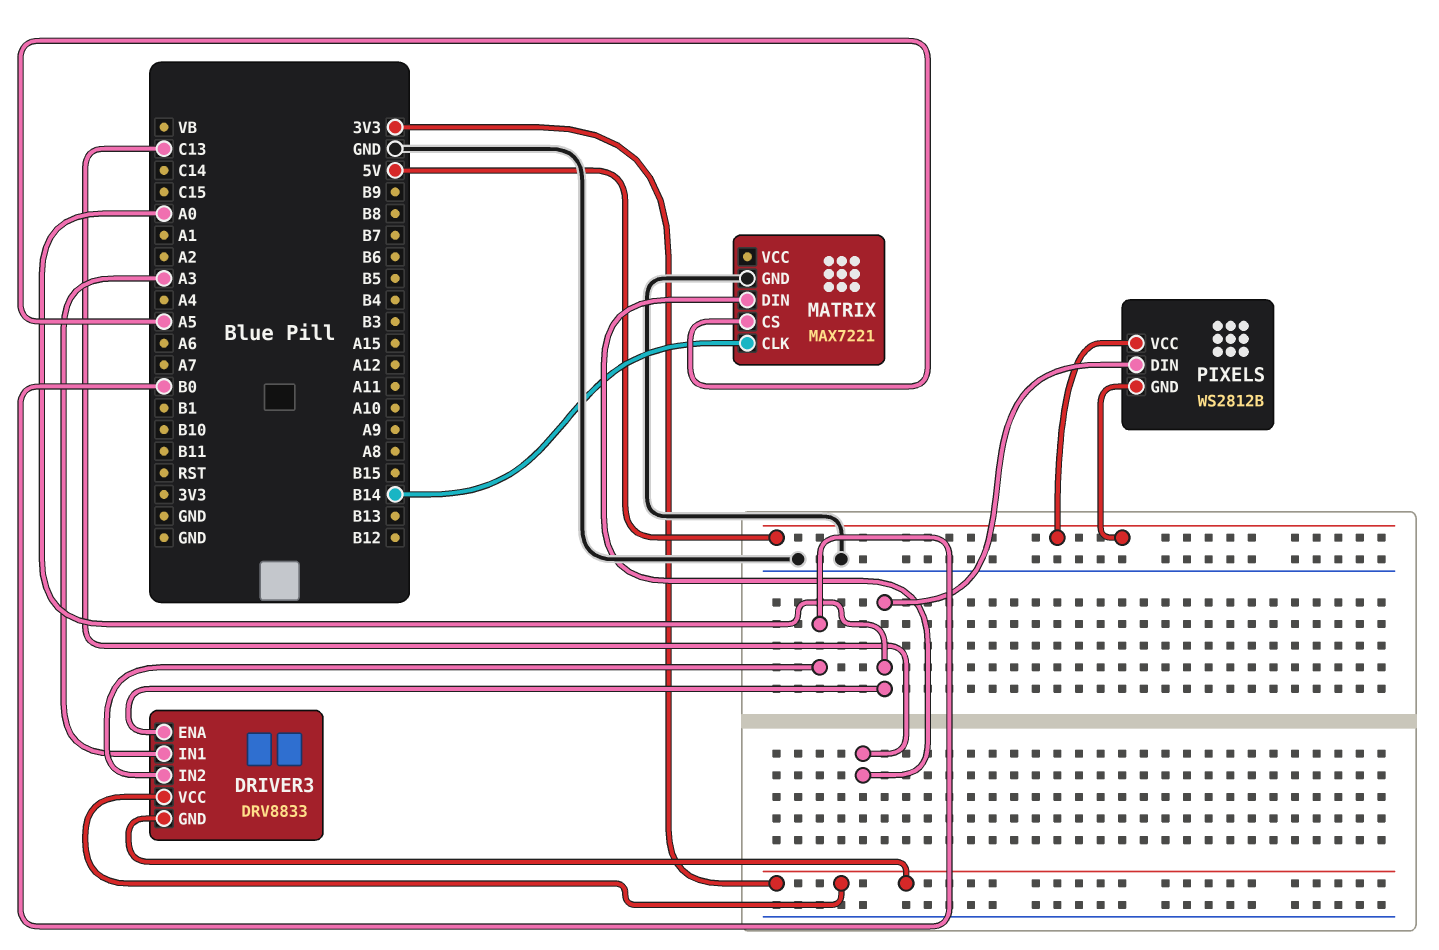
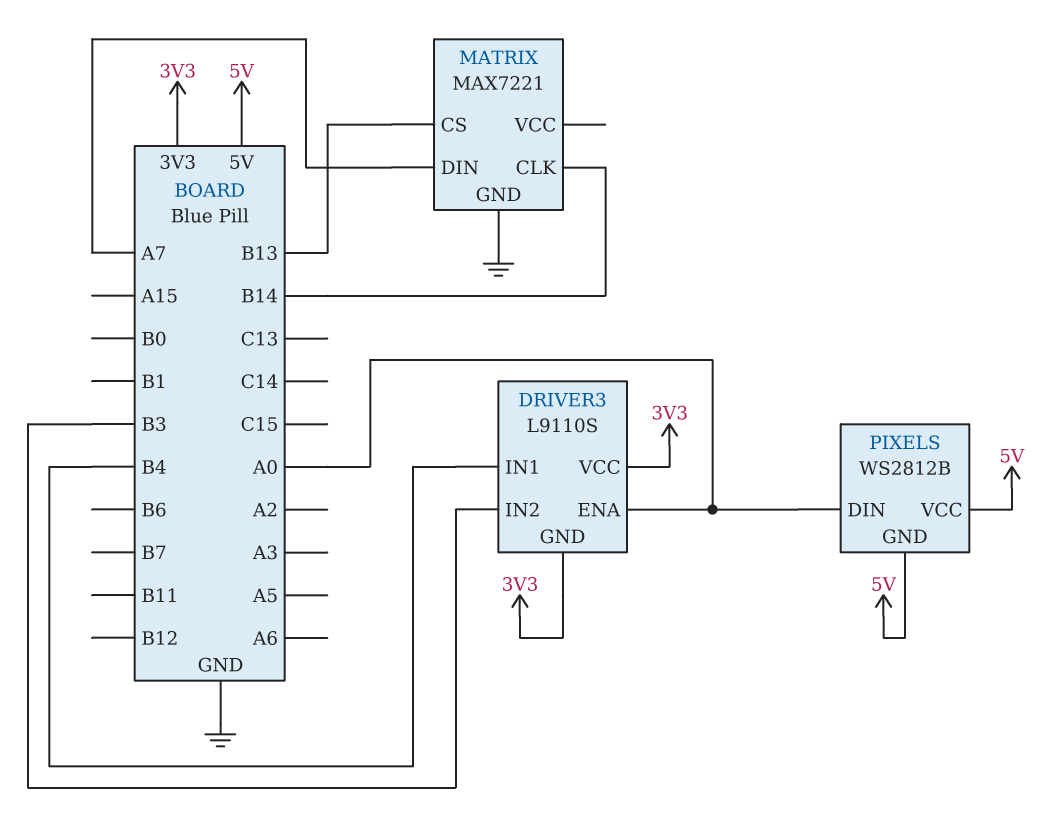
DRIVER3: DRV8833 -> L9110S
DRIVER3 pin IN1: A3 -> B4
DRIVER3 pin IN2: B0 -> B3
MATRIX pin CS: A5 -> B13
MATRIX pin DIN: C13 -> A7

